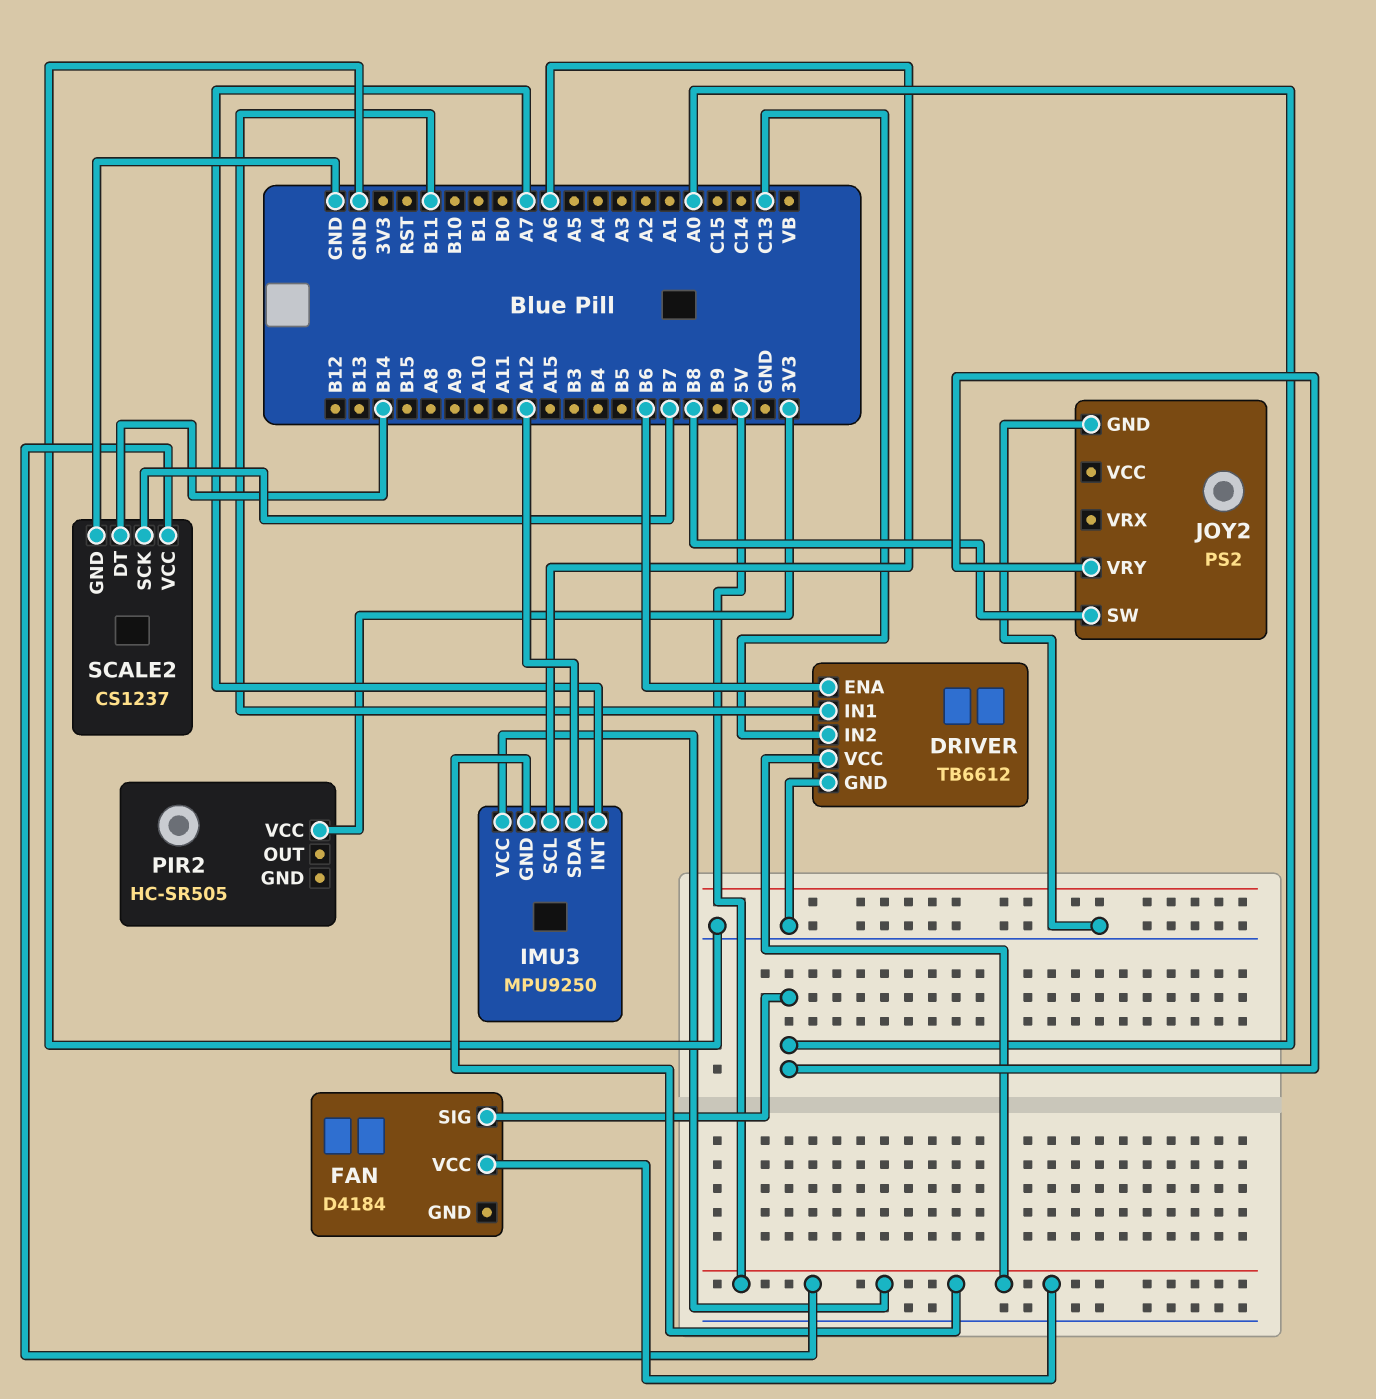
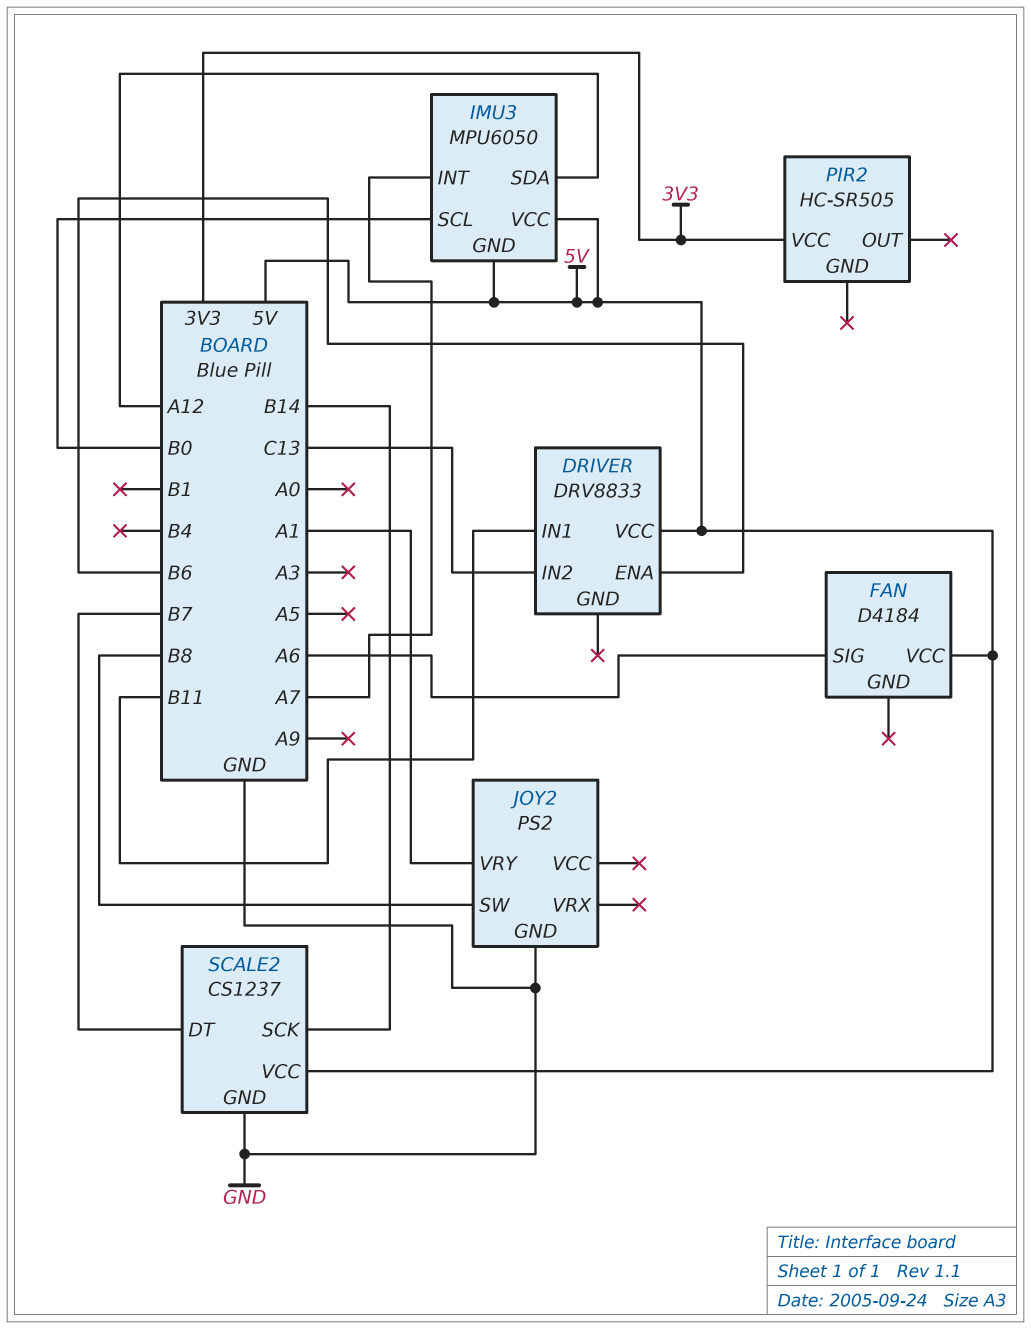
DRIVER: TB6612 -> DRV8833
DRIVER pin GND: GND -> none
FAN pin SIG: A0 -> A6
IMU3: MPU9250 -> MPU6050
IMU3 pin SCL: A6 -> B0
JOY2 pin VRY: A0 -> A1
SCALE2 pin DT: B14 -> B7
SCALE2 pin SCK: B7 -> B14

